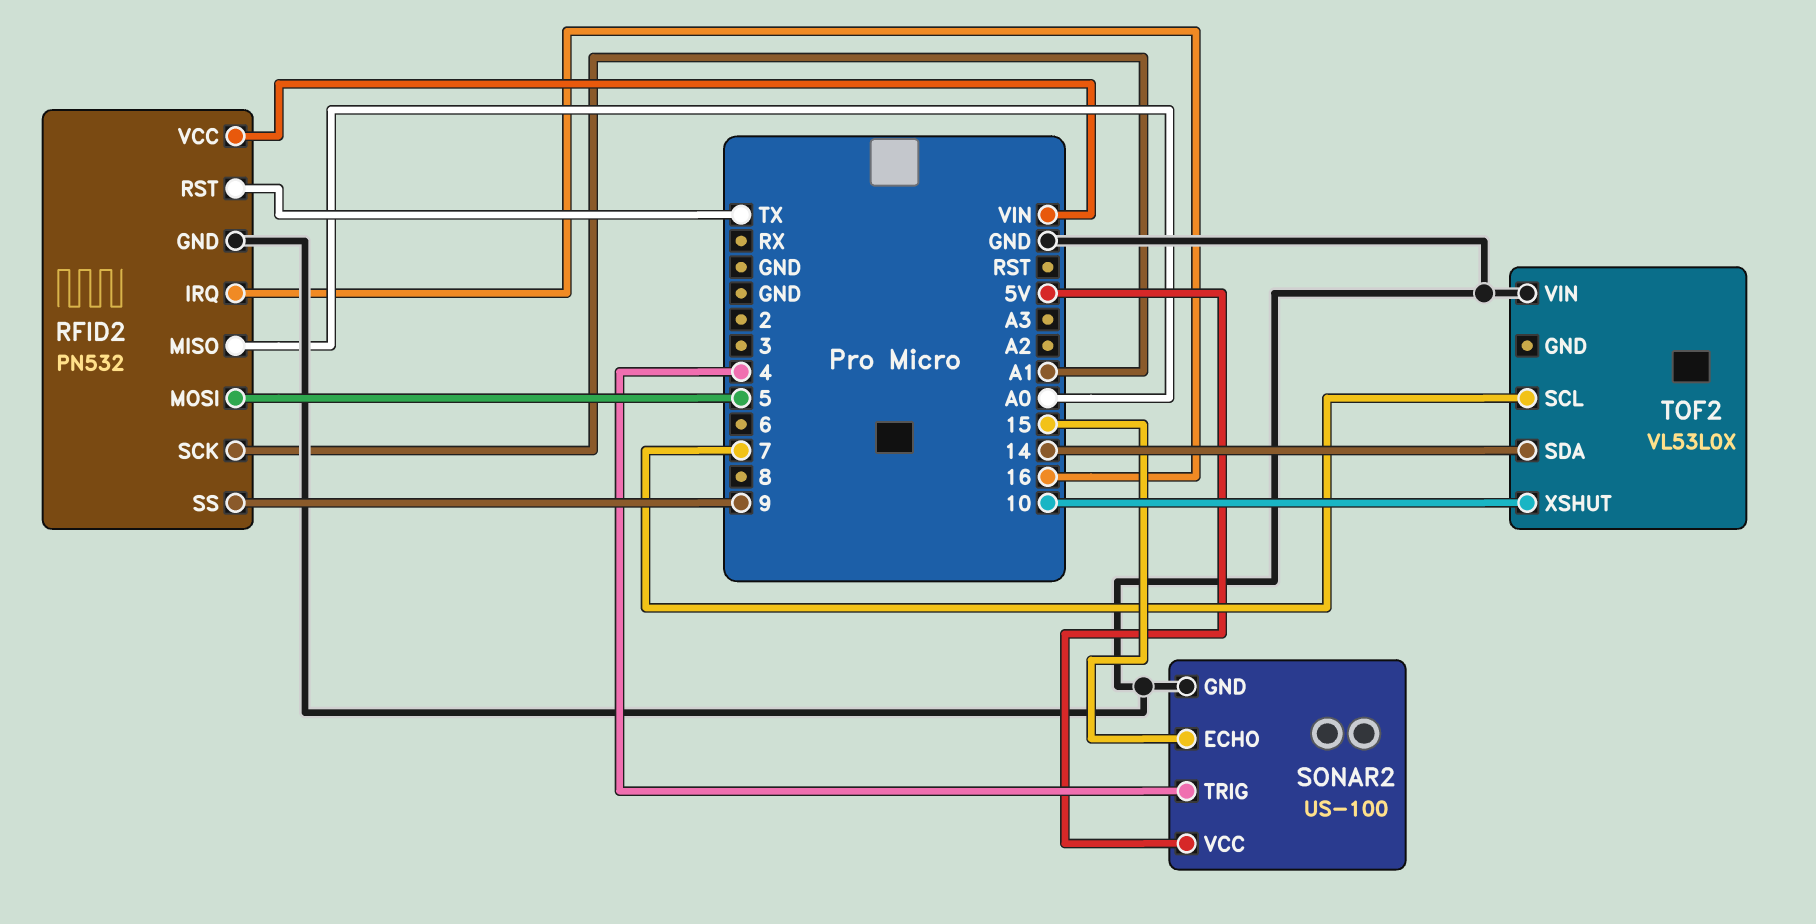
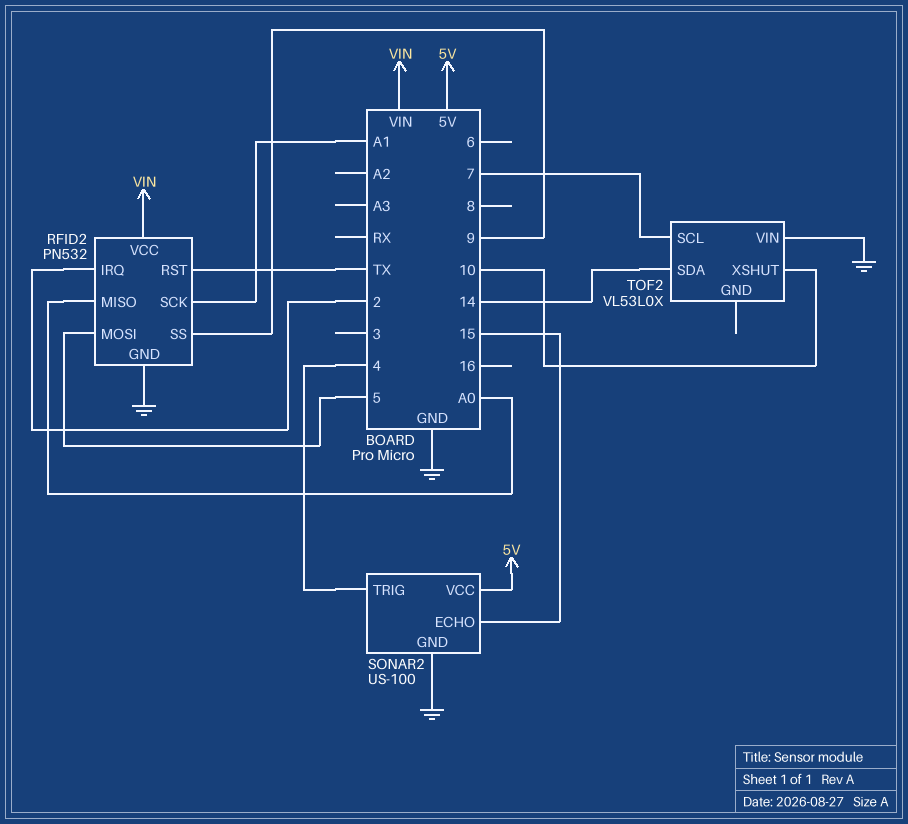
RFID2 pin IRQ: 16 -> 2

